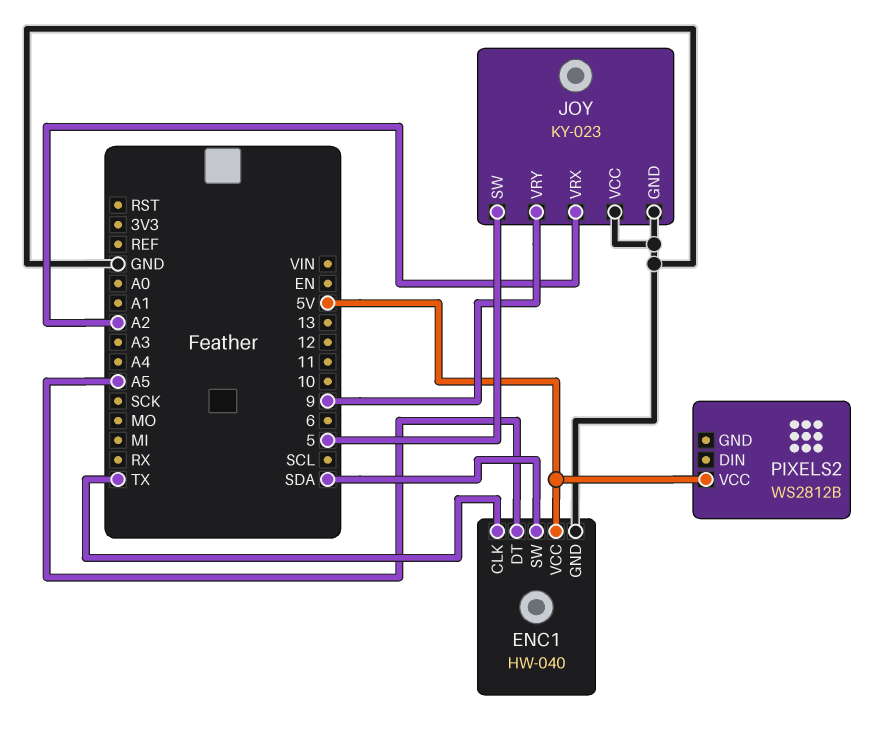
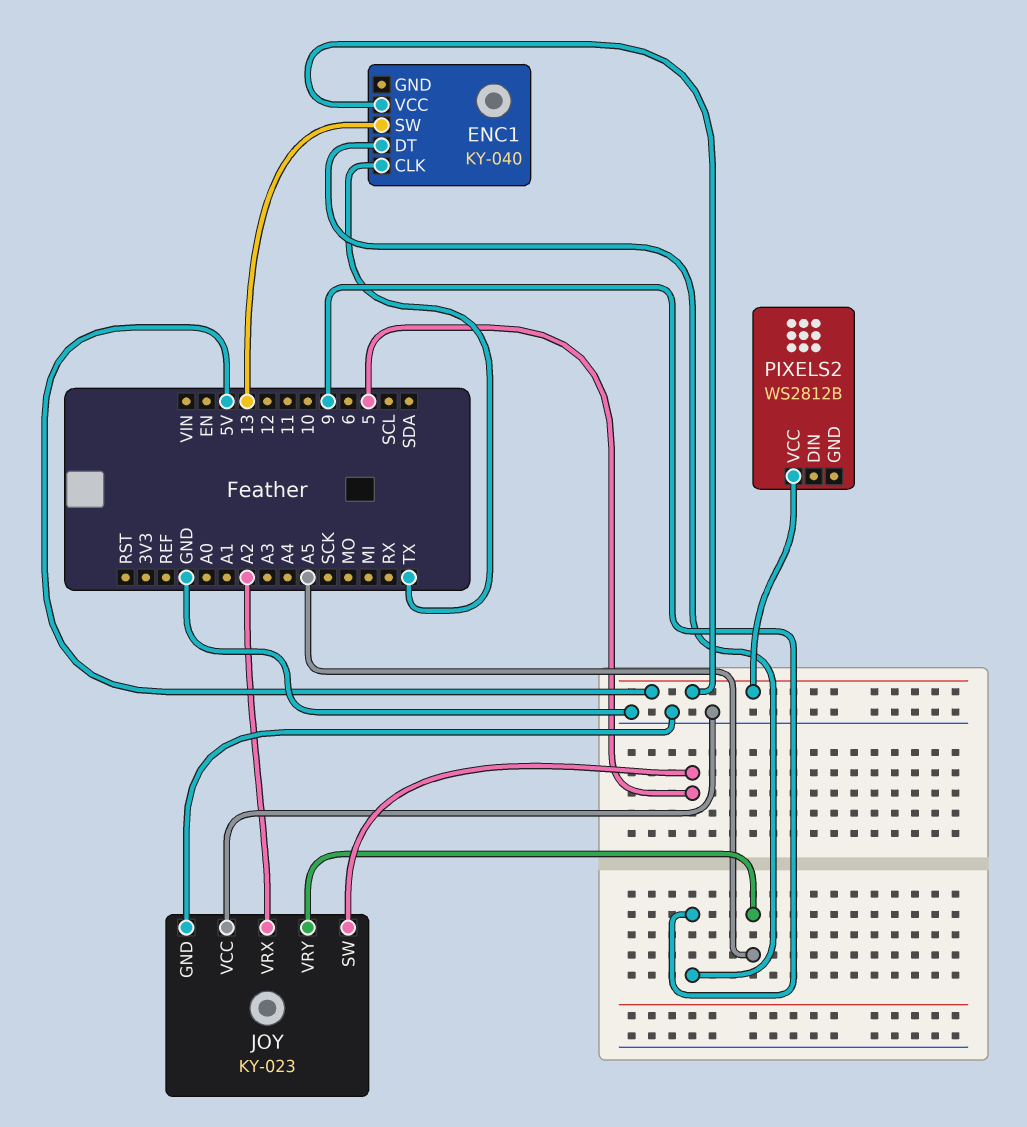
ENC1: HW-040 -> KY-040
ENC1 pin DT: A5 -> 9
ENC1 pin GND: GND -> none
ENC1 pin SW: SDA -> 13
JOY pin VRY: 9 -> A5

